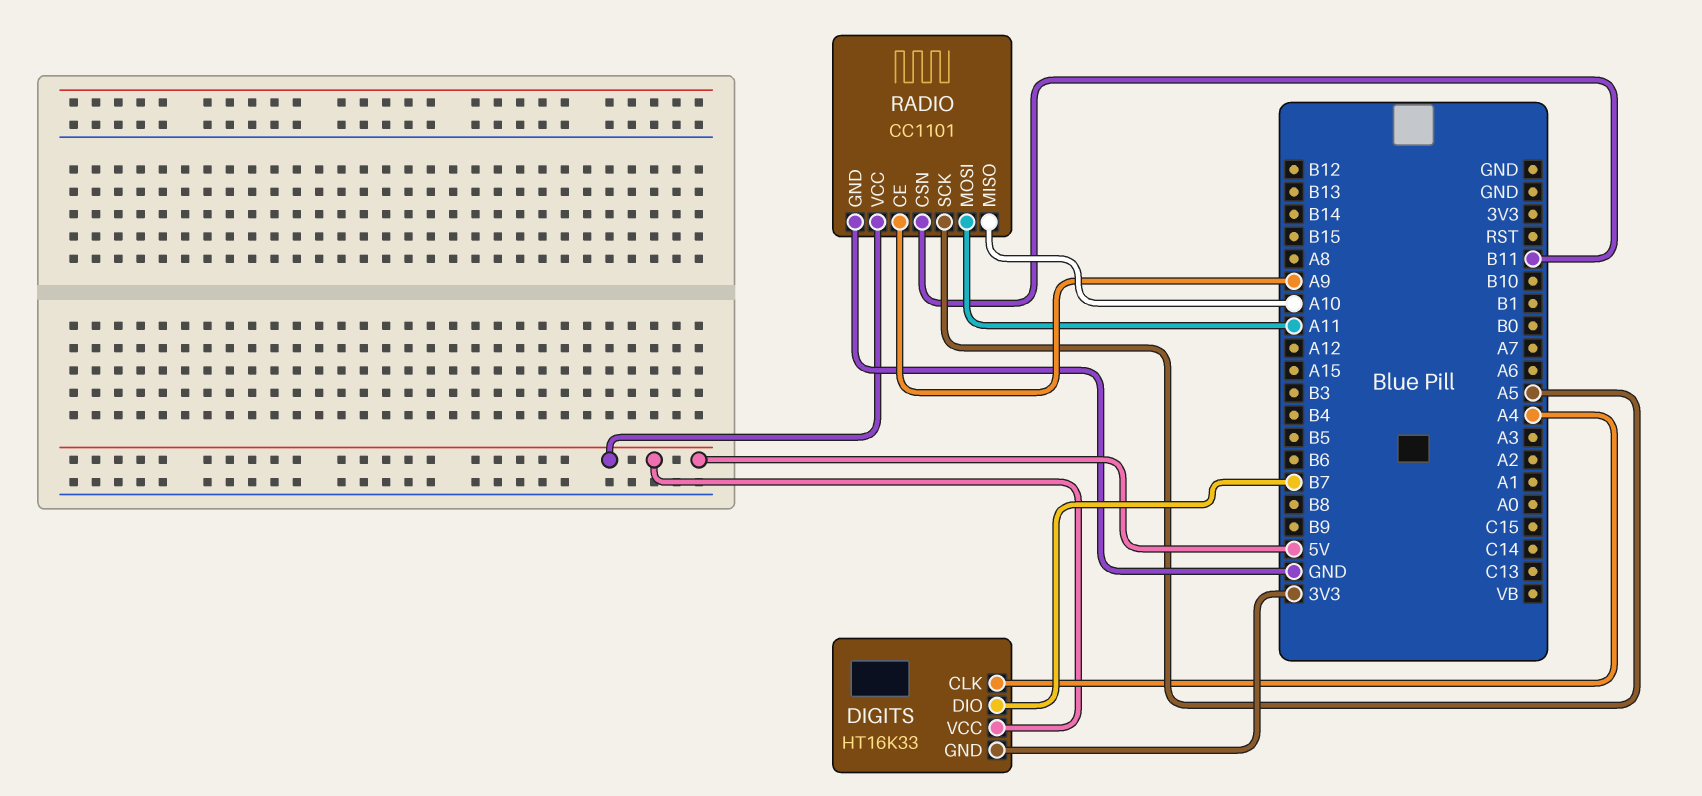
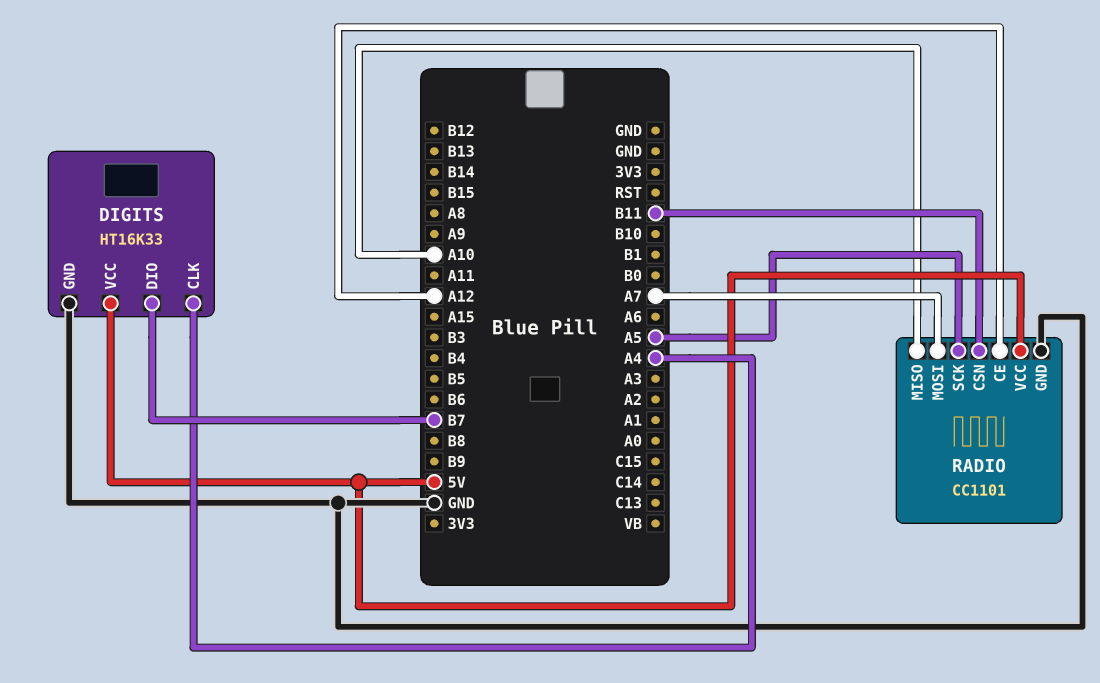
DIGITS pin GND: 3V3 -> GND
RADIO pin CE: A9 -> A12
RADIO pin MOSI: A11 -> A7

